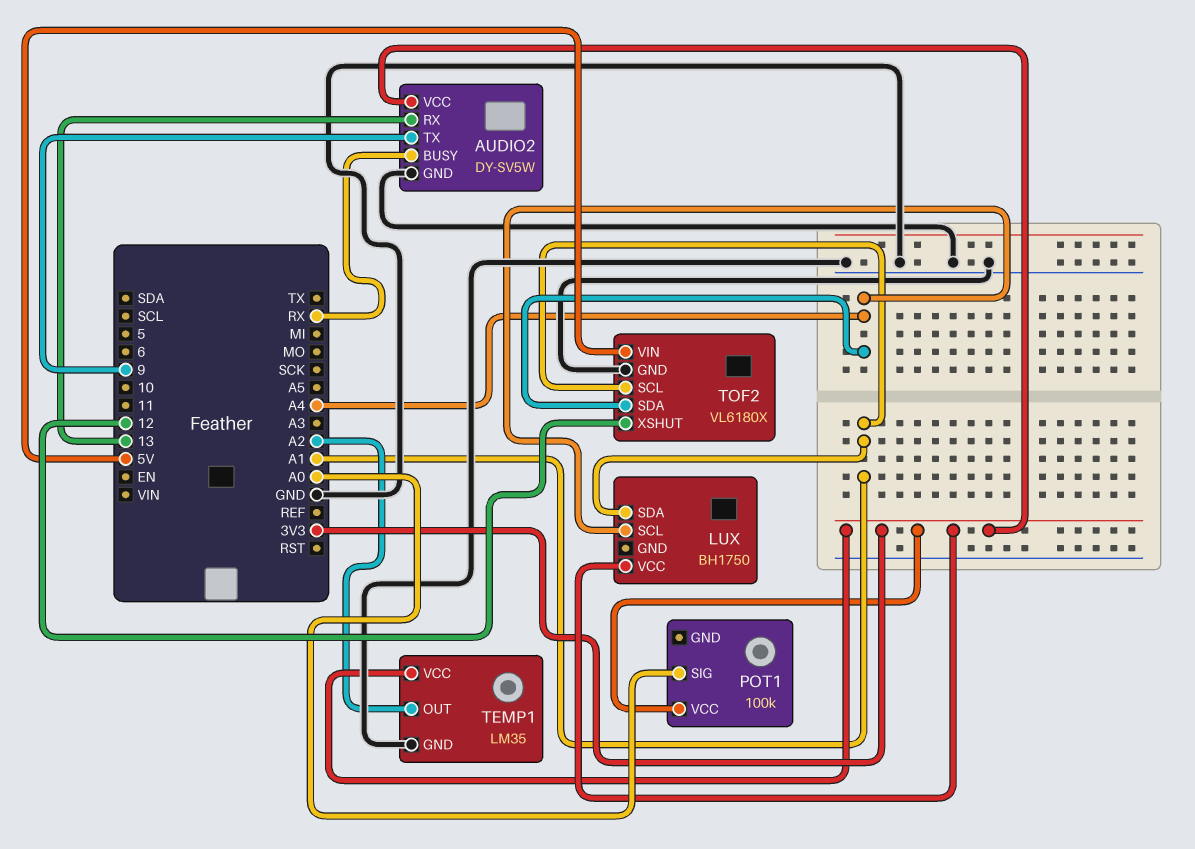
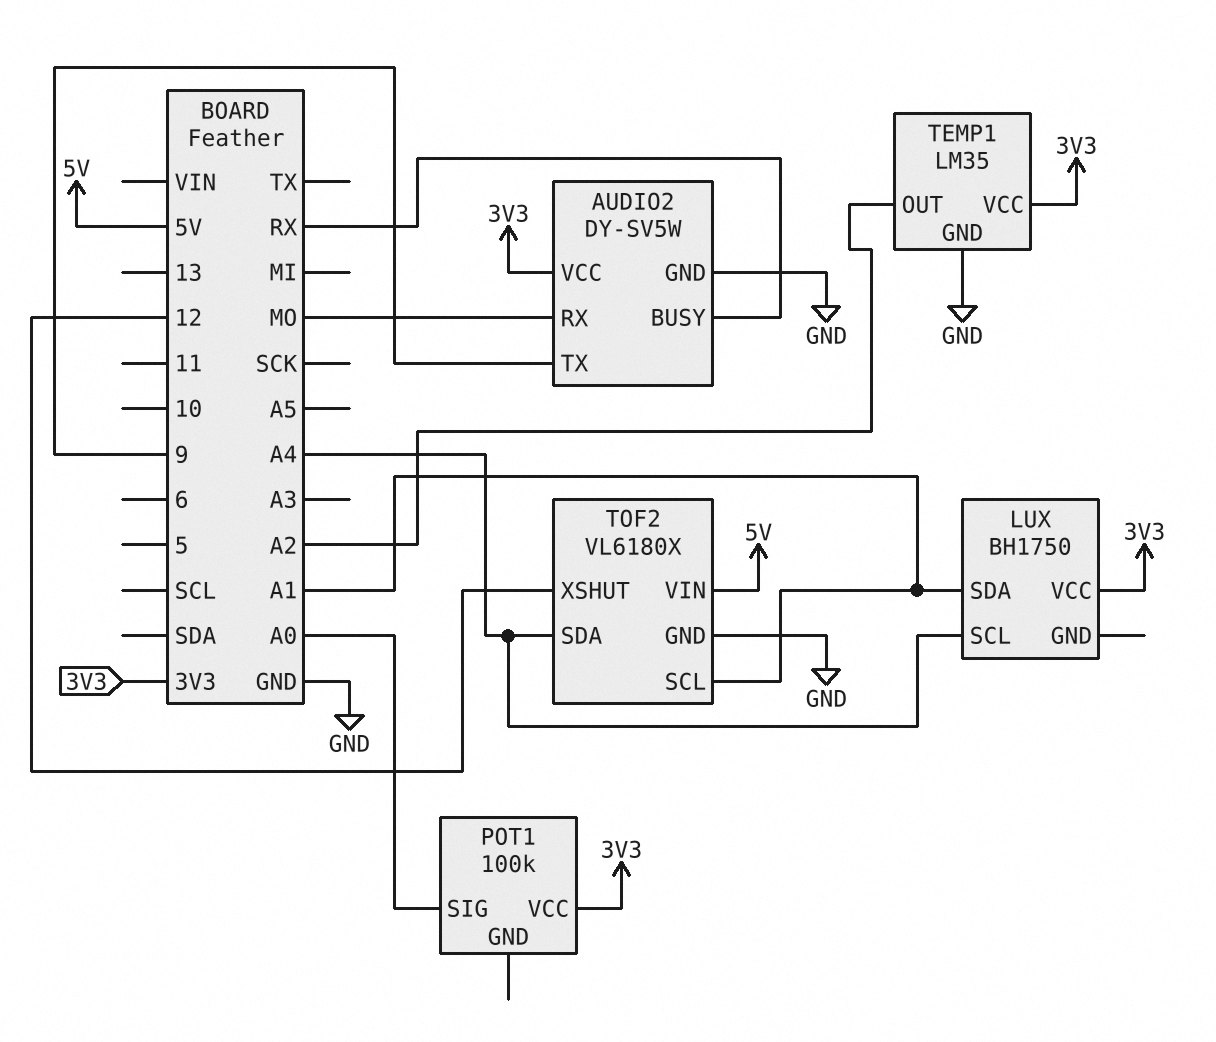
AUDIO2 pin RX: 13 -> MO

